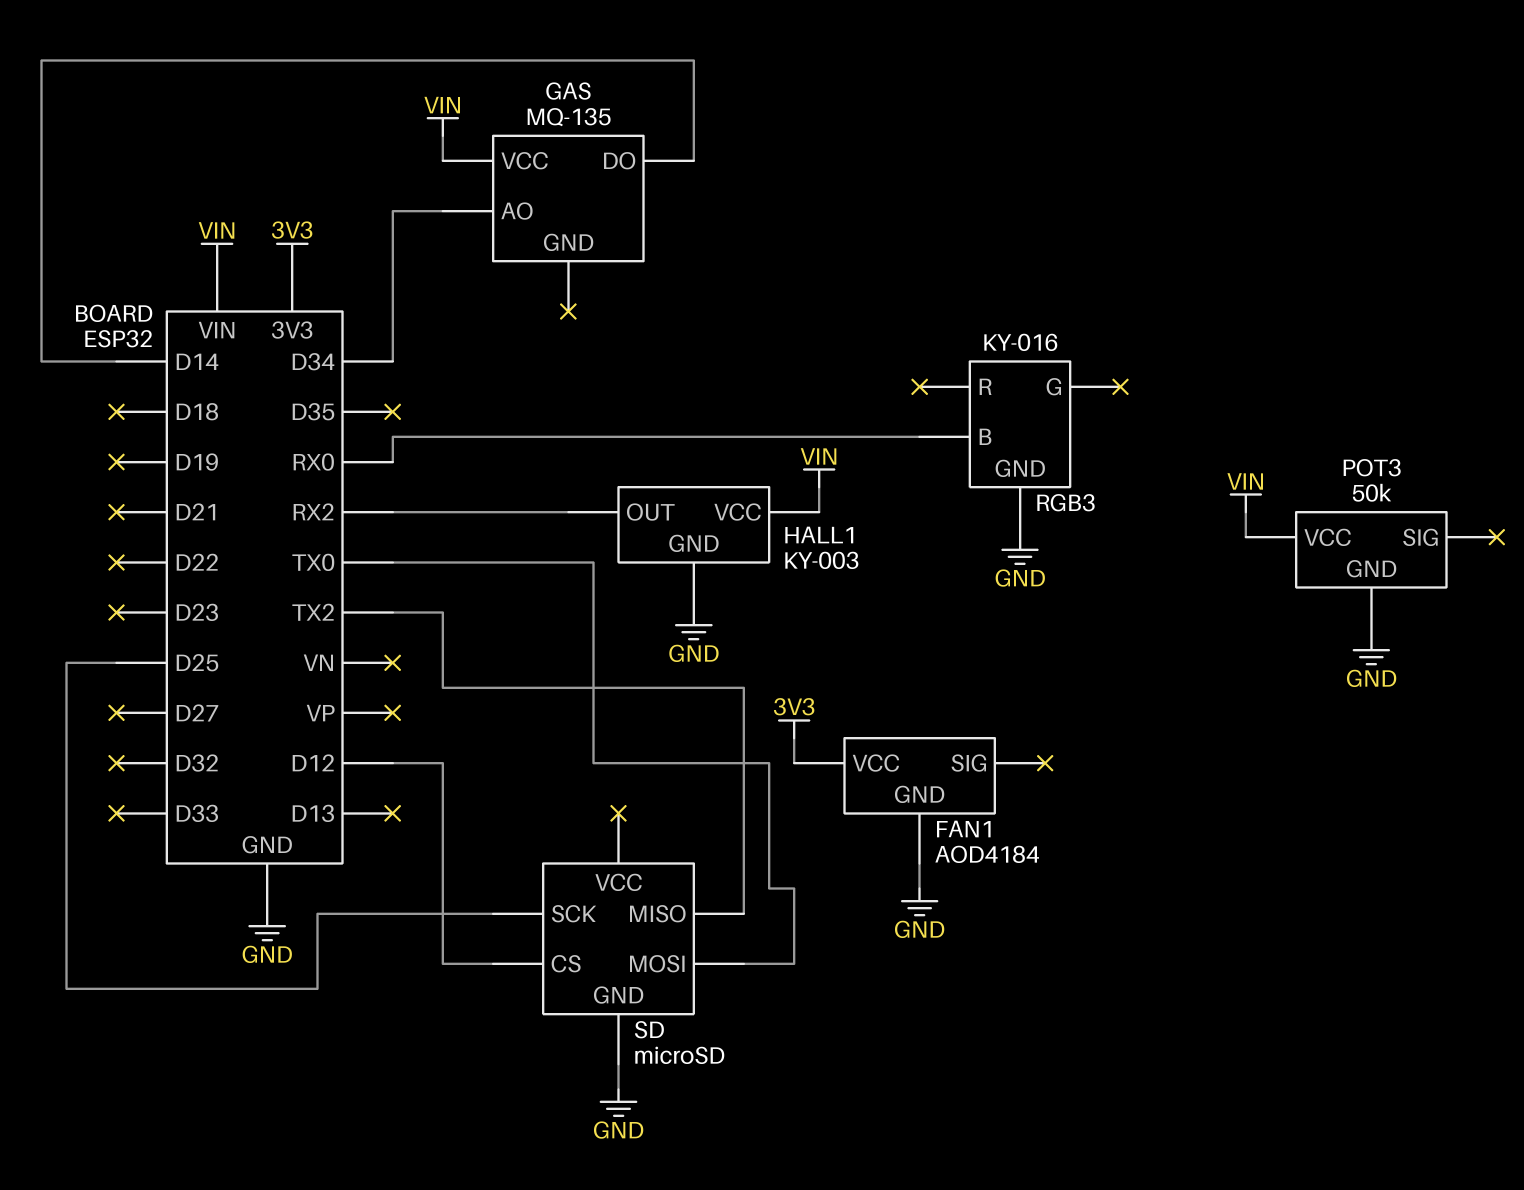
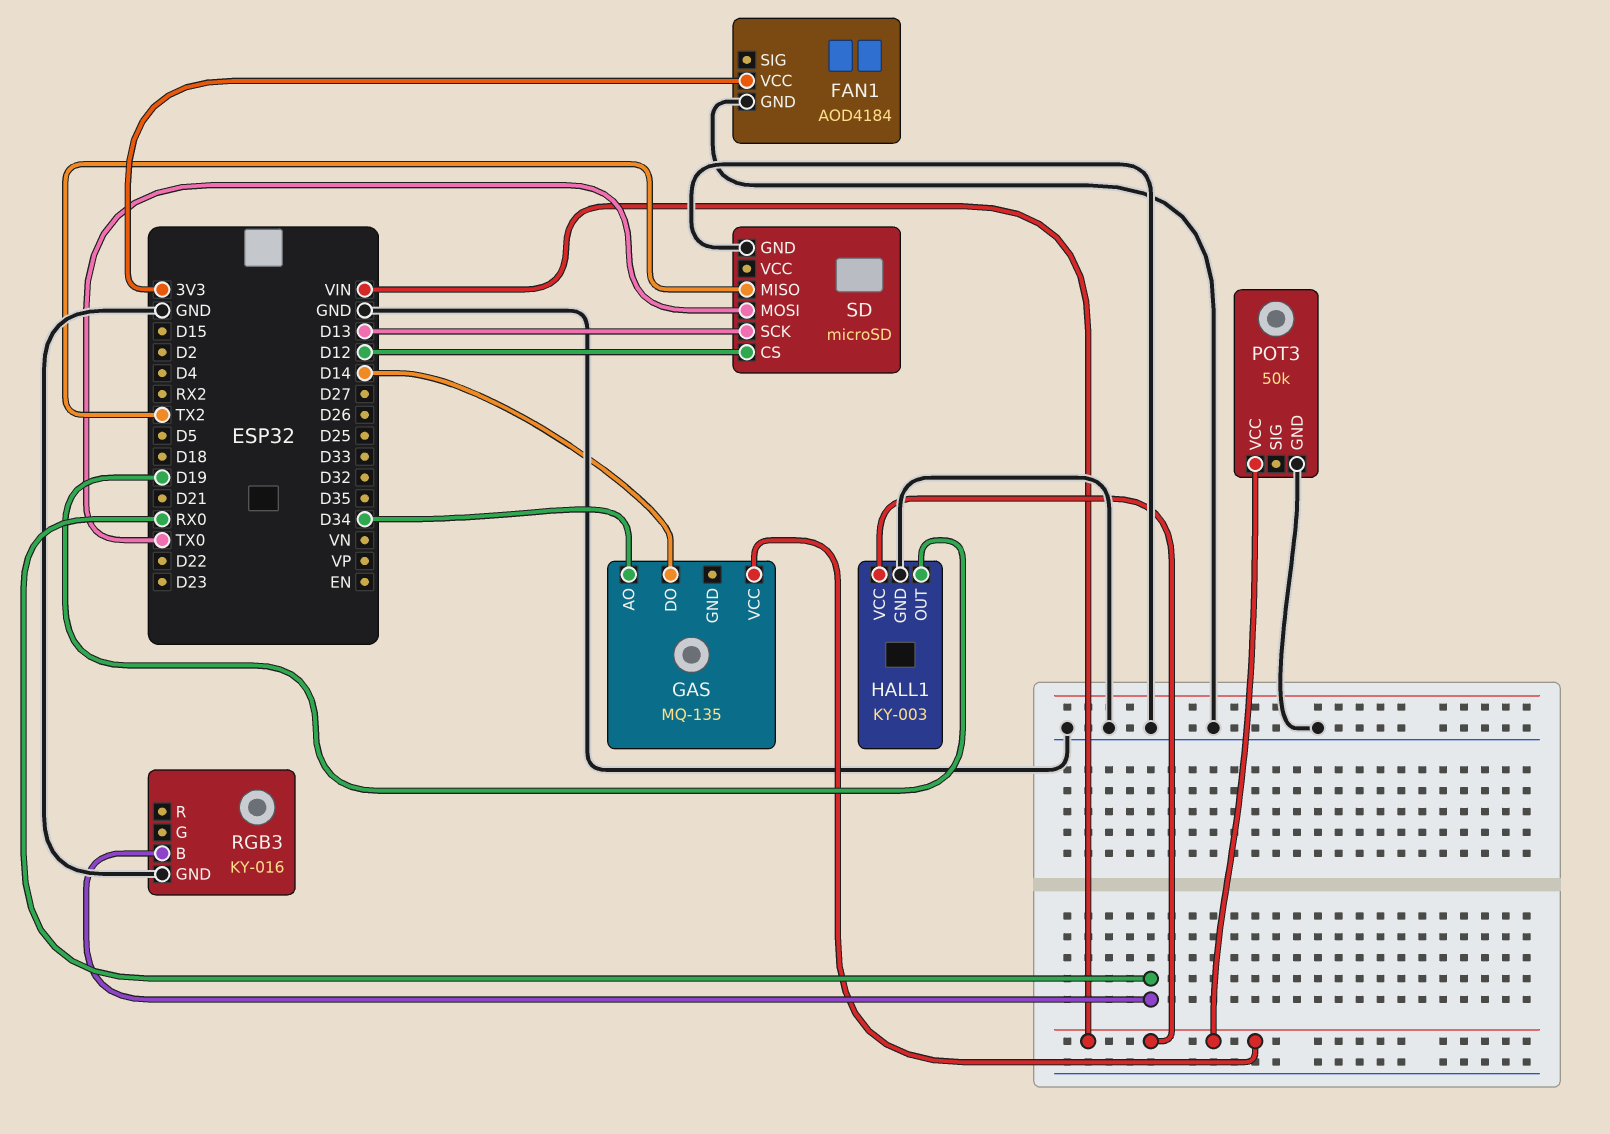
HALL1 pin OUT: RX2 -> D19
SD pin SCK: D25 -> D13

